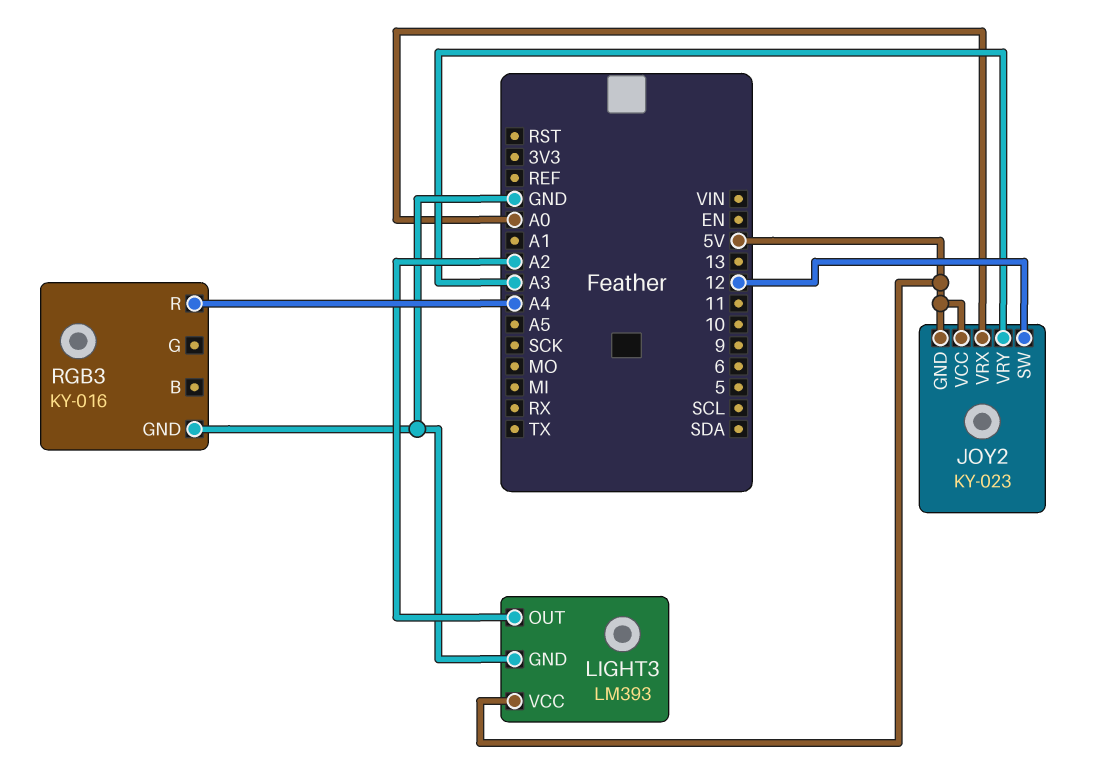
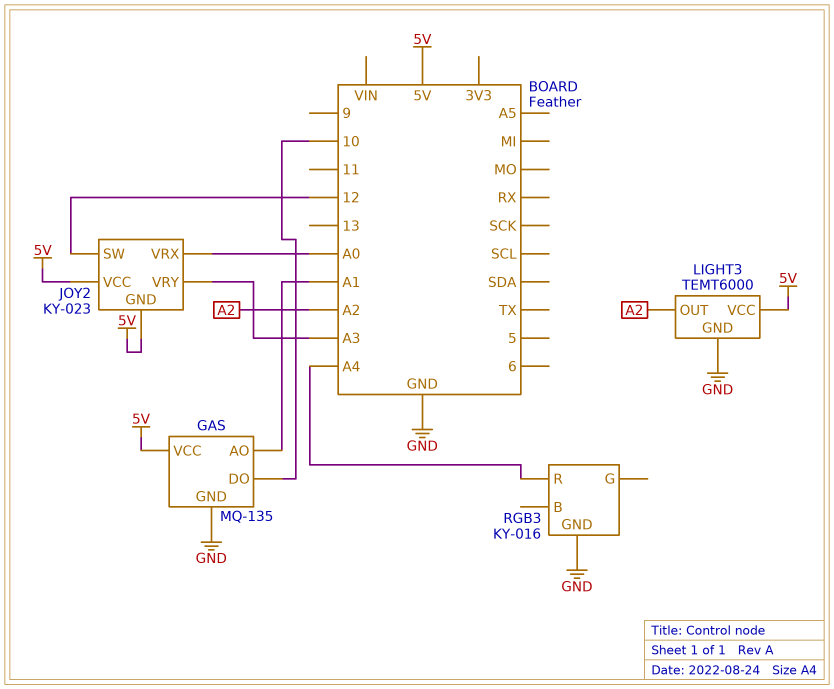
GAS: none -> MQ-135
GAS pin AO: none -> A1
GAS pin DO: none -> 10
GAS pin GND: none -> GND
GAS pin VCC: none -> 5V
LIGHT3: LM393 -> TEMT6000

